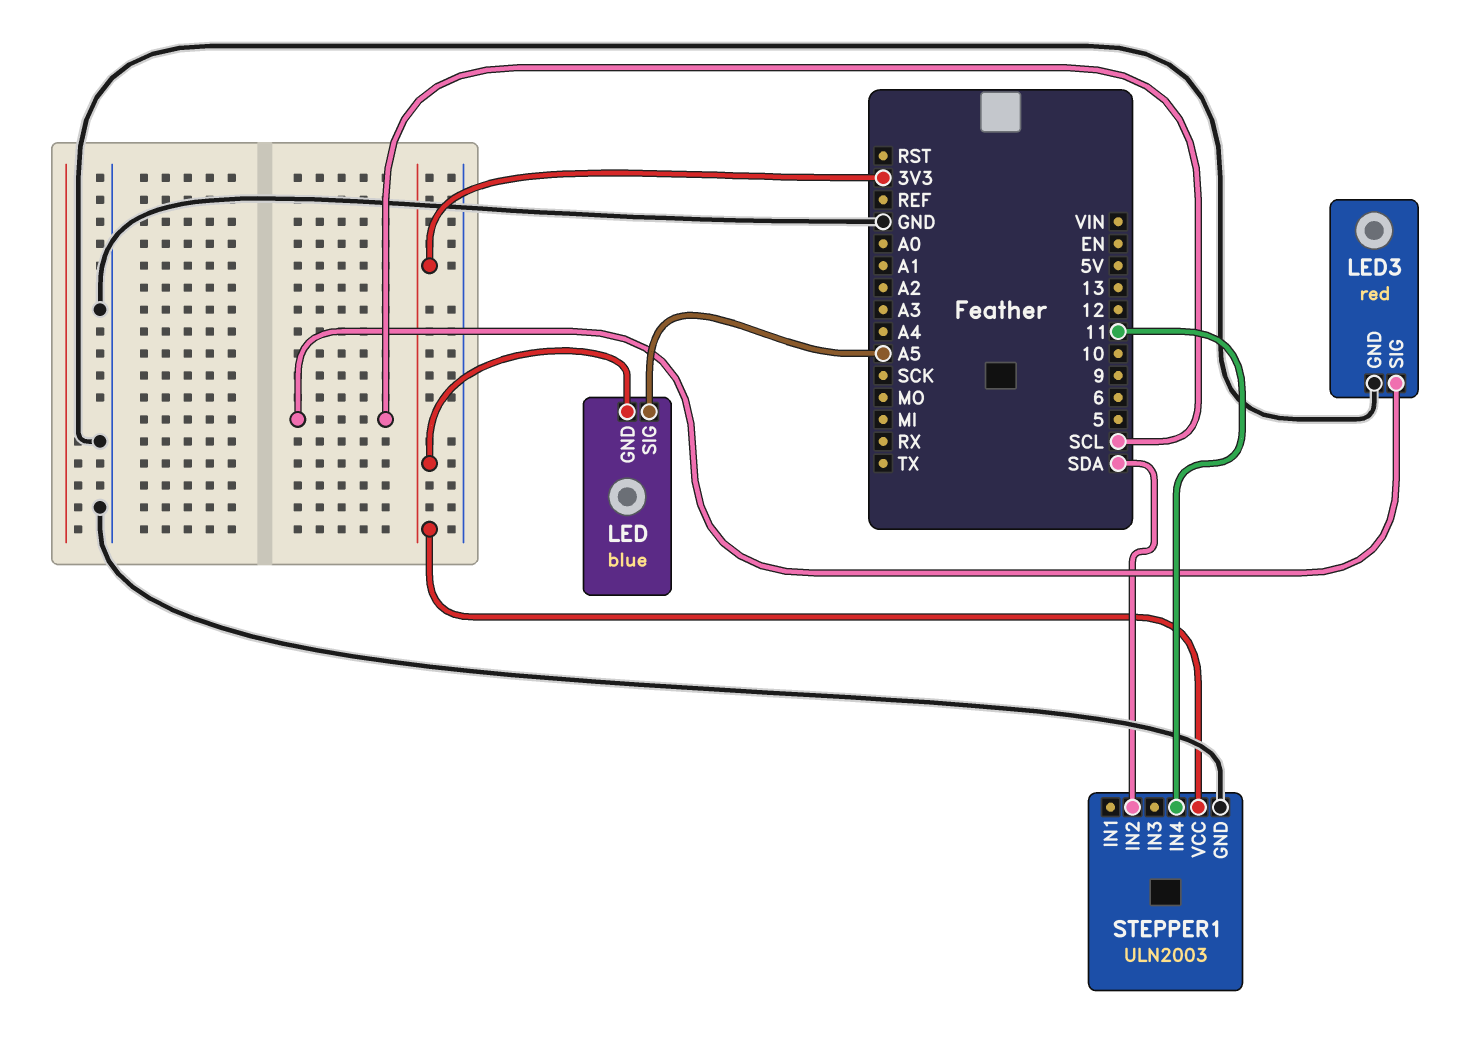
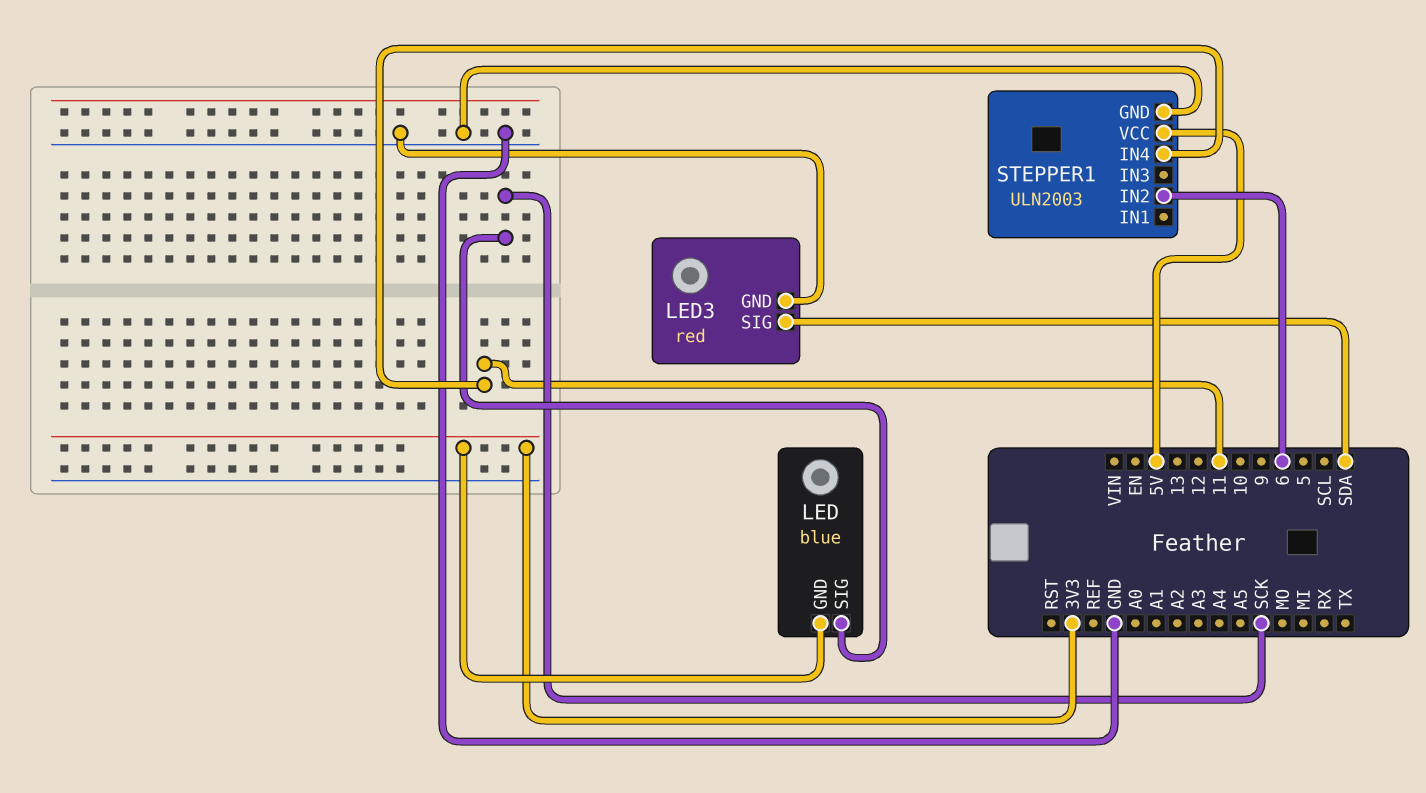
LED pin SIG: A5 -> SCK
LED3 pin SIG: SCL -> SDA
STEPPER1 pin IN2: SDA -> 6
STEPPER1 pin VCC: 3V3 -> 5V

